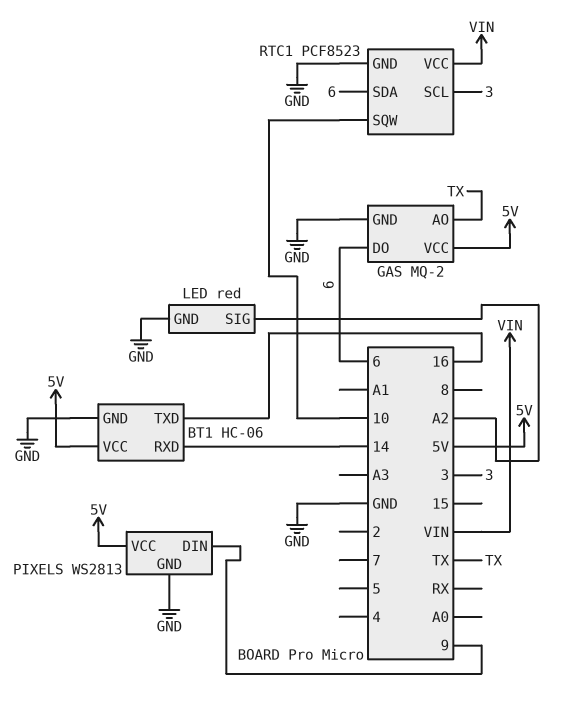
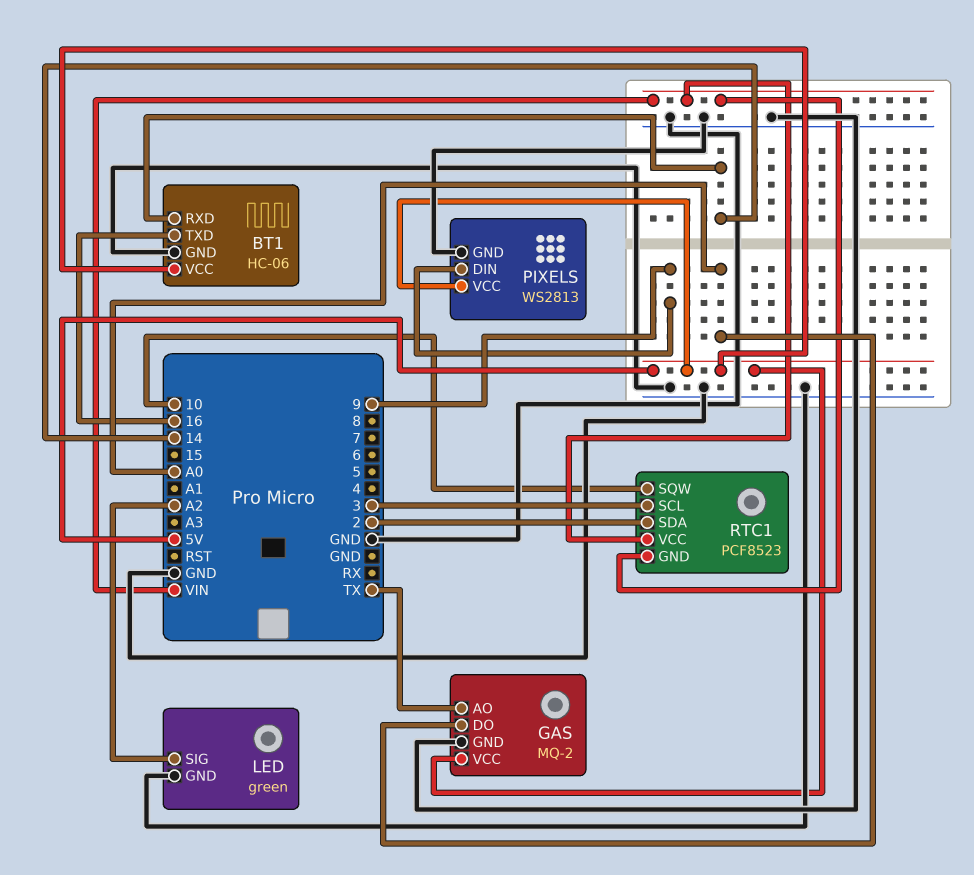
GAS pin DO: 6 -> A0
LED: red -> green
RTC1 pin GND: GND -> VIN
RTC1 pin SDA: 6 -> 2

